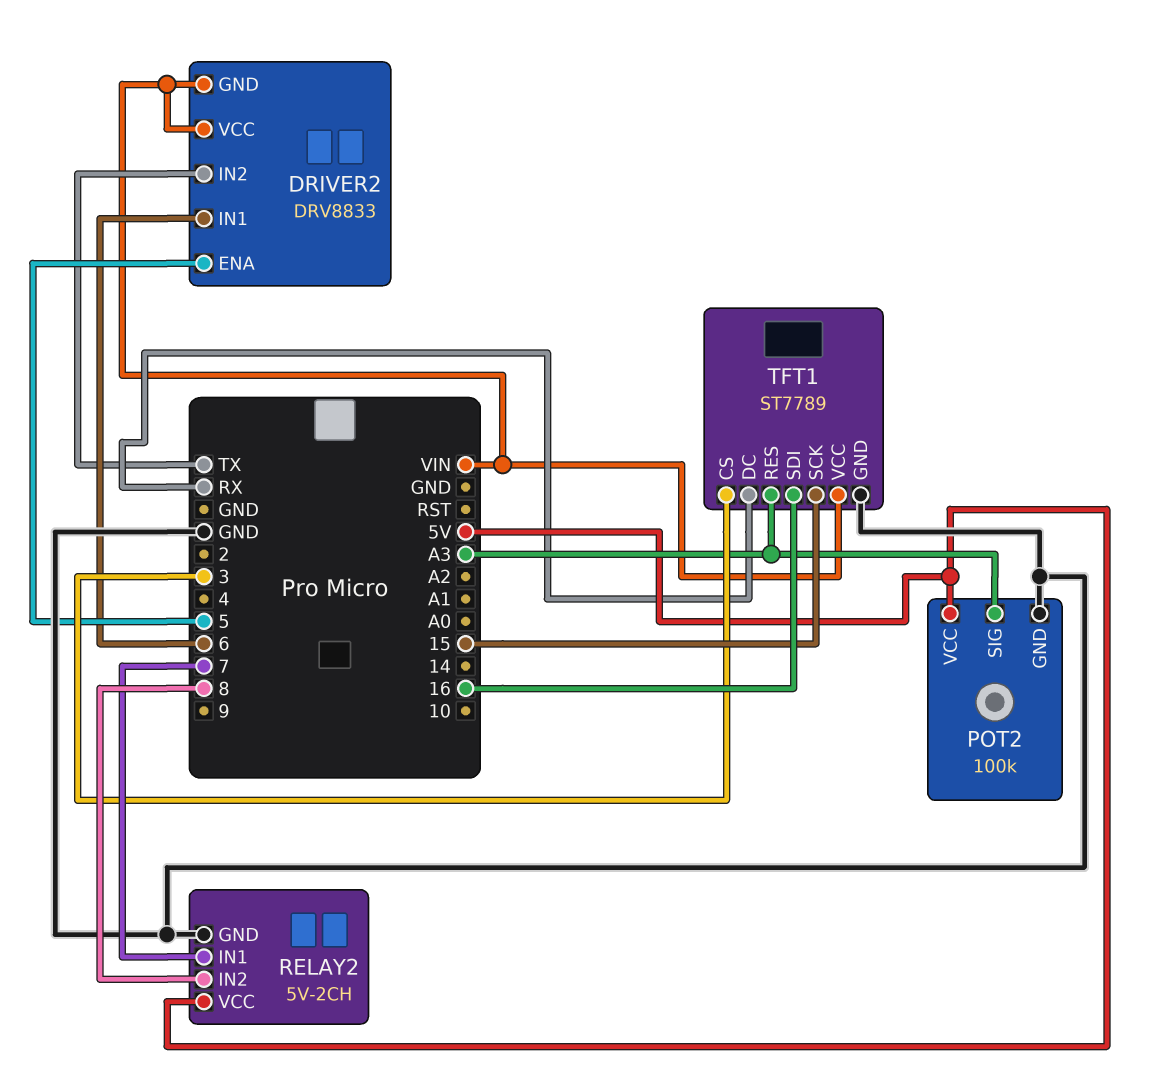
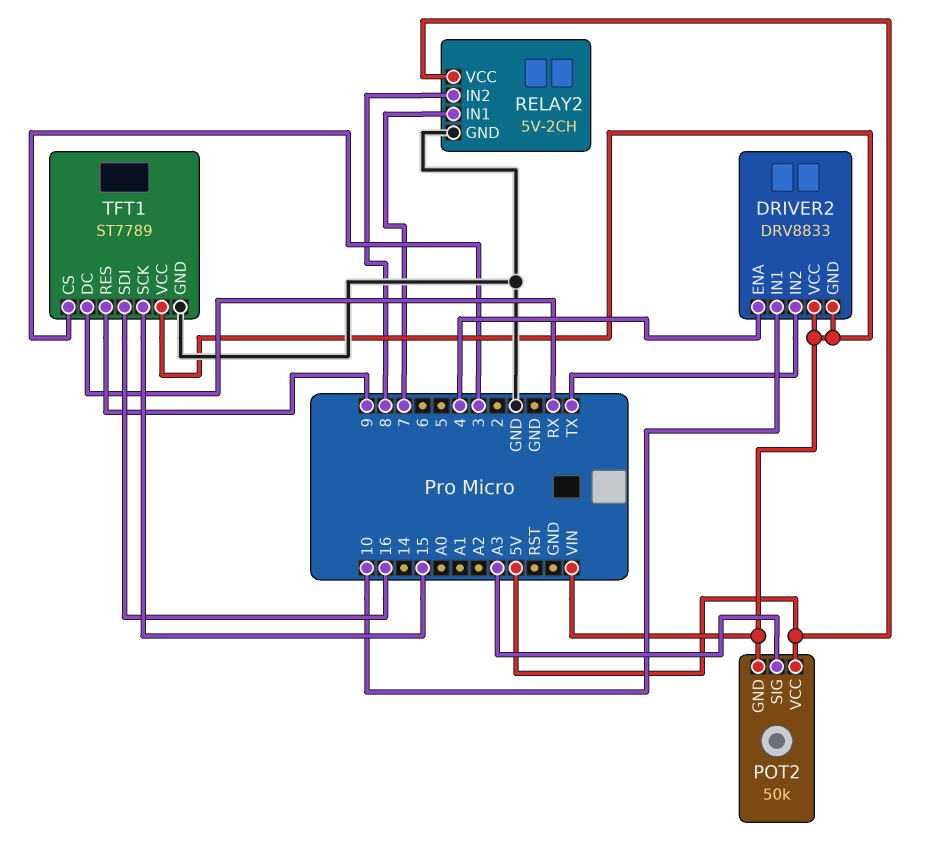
DRIVER2 pin ENA: 5 -> 4
DRIVER2 pin IN1: 6 -> 10
POT2: 100k -> 50k
POT2 pin GND: GND -> VIN
TFT1 pin RES: A3 -> 9

